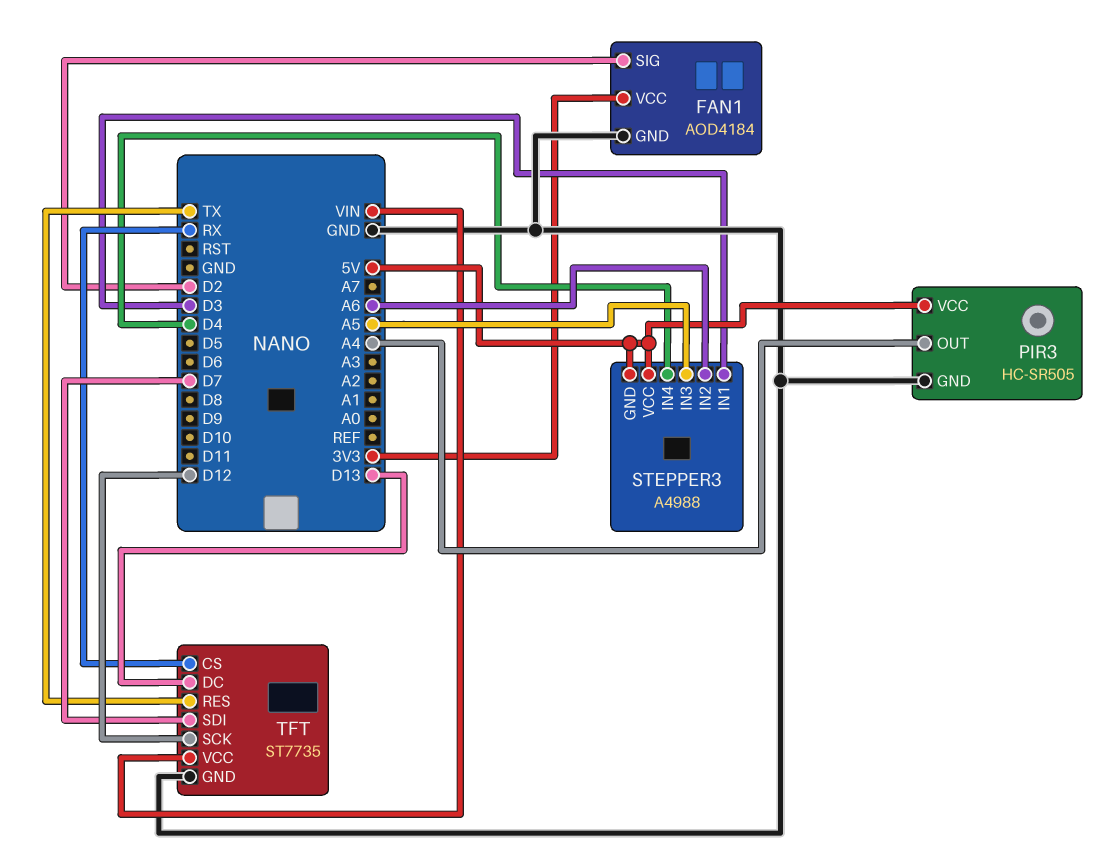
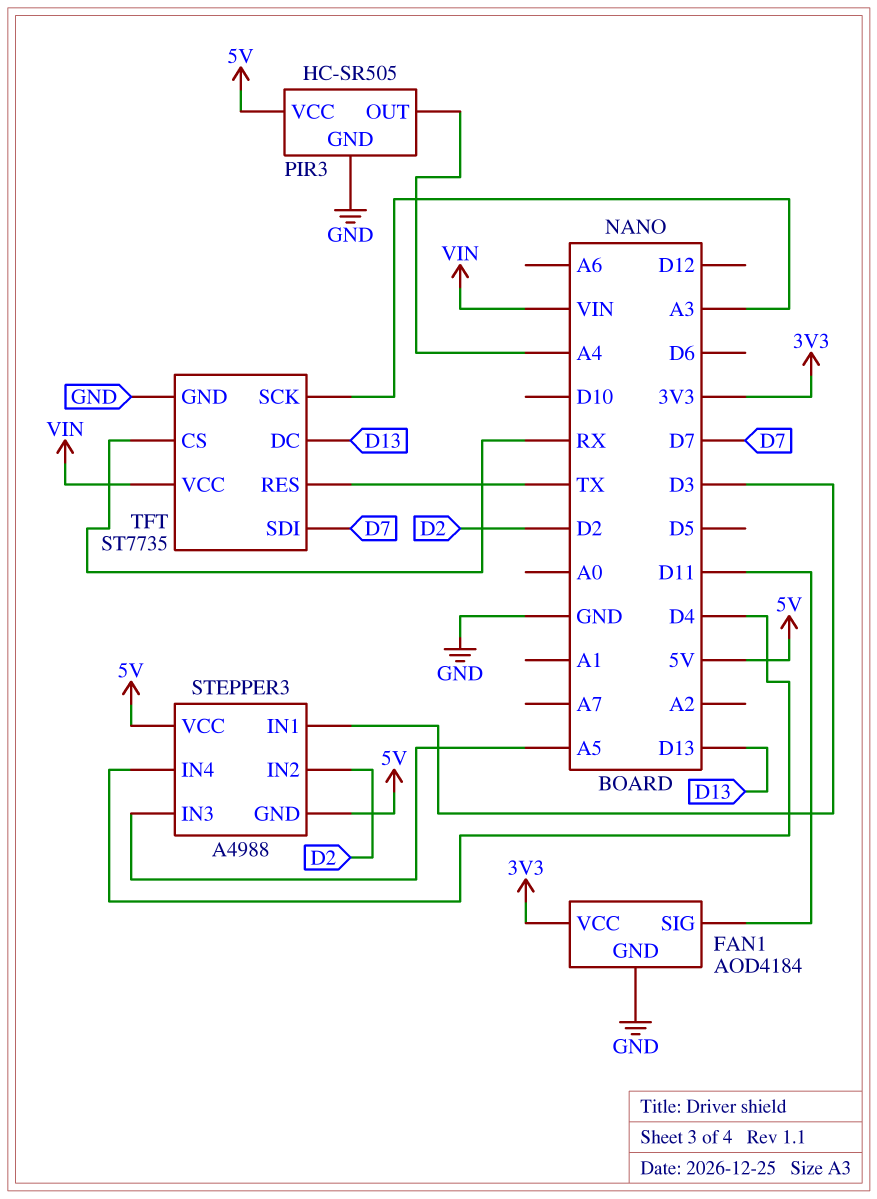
FAN1 pin SIG: D2 -> D11
STEPPER3 pin IN2: A6 -> D2
TFT pin SCK: D12 -> A3

